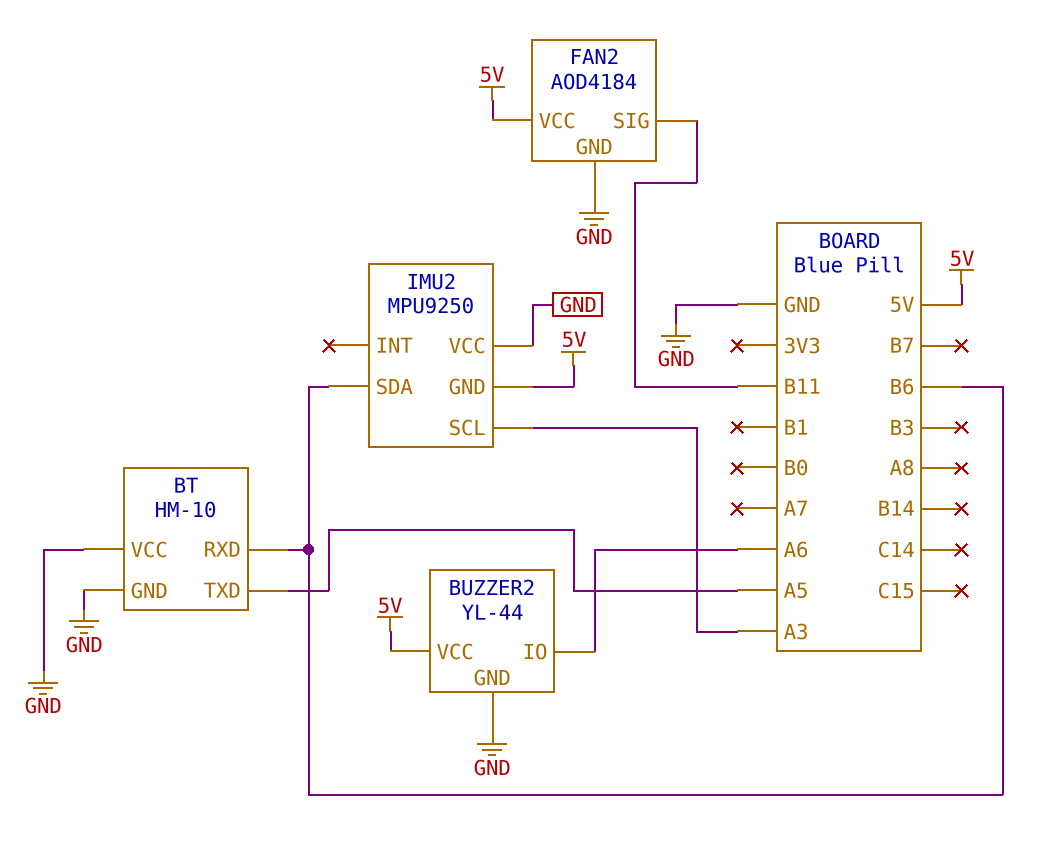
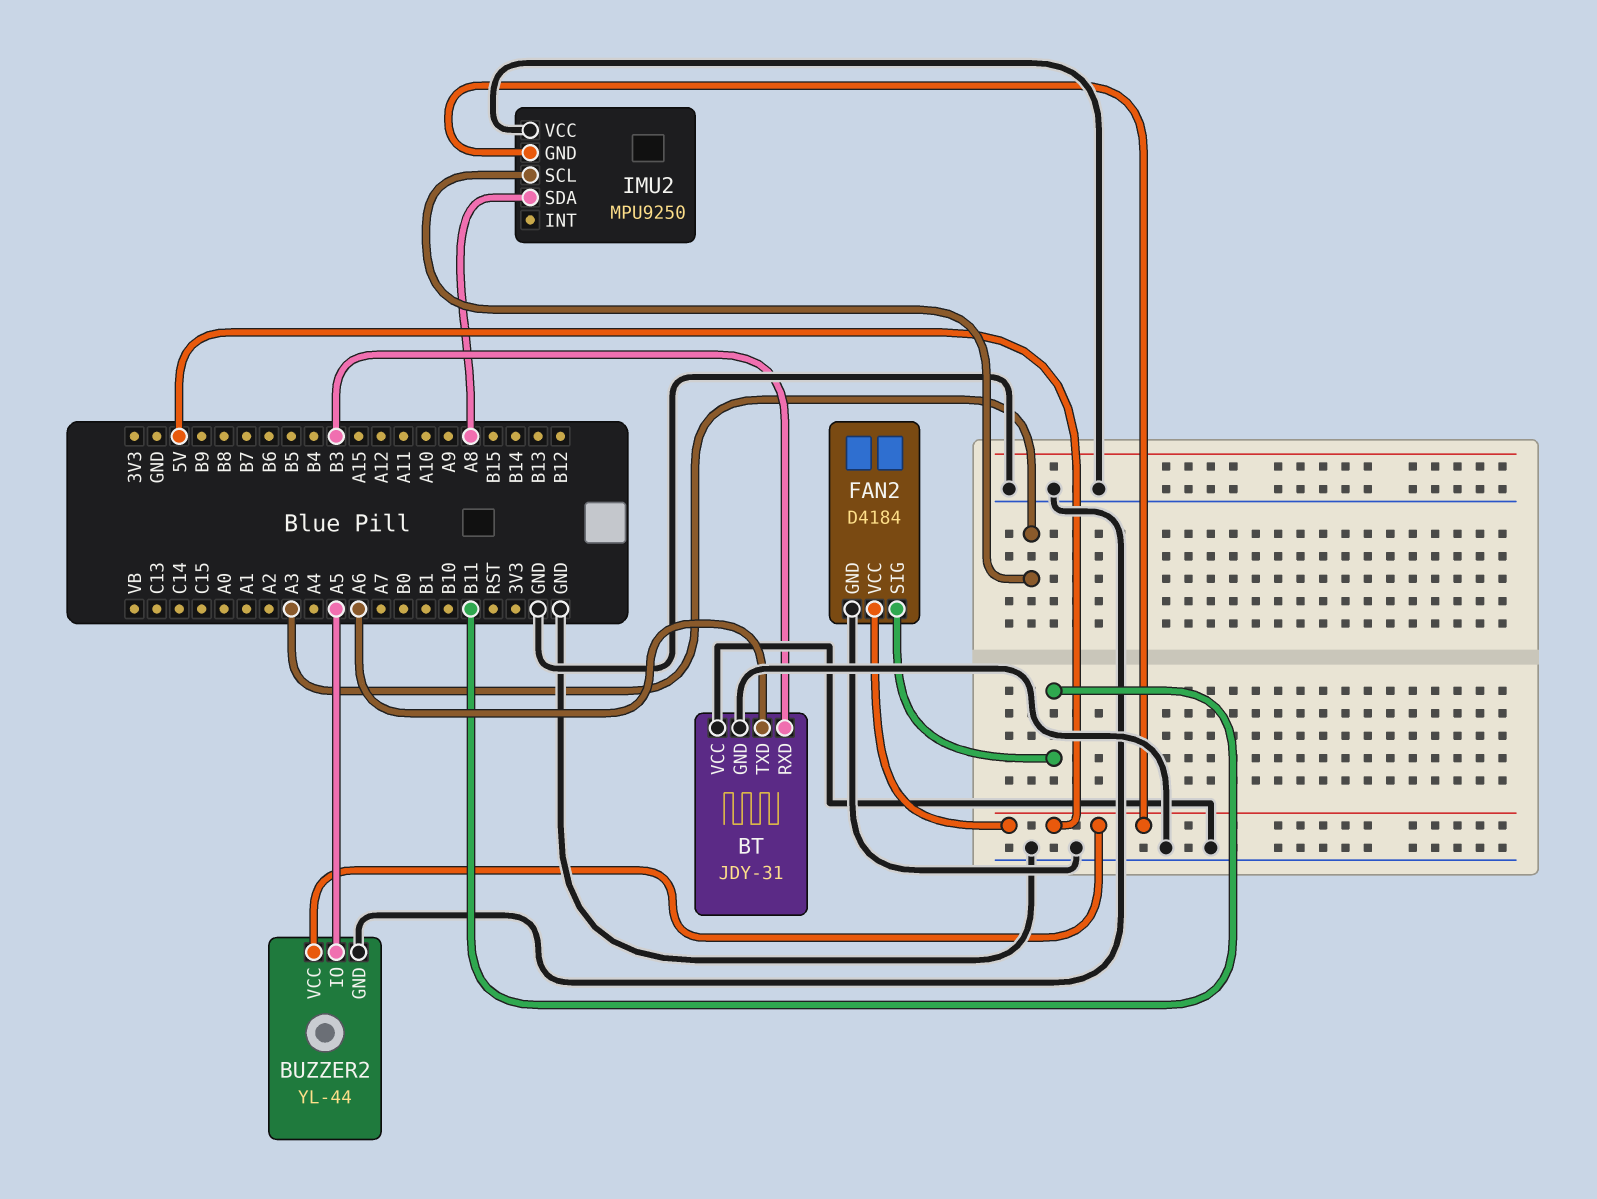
BT: HM-10 -> JDY-31
BT pin RXD: B6 -> B3
BT pin TXD: A5 -> A6
BUZZER2 pin IO: A6 -> A5
FAN2: AOD4184 -> D4184
IMU2 pin SDA: B6 -> A8

